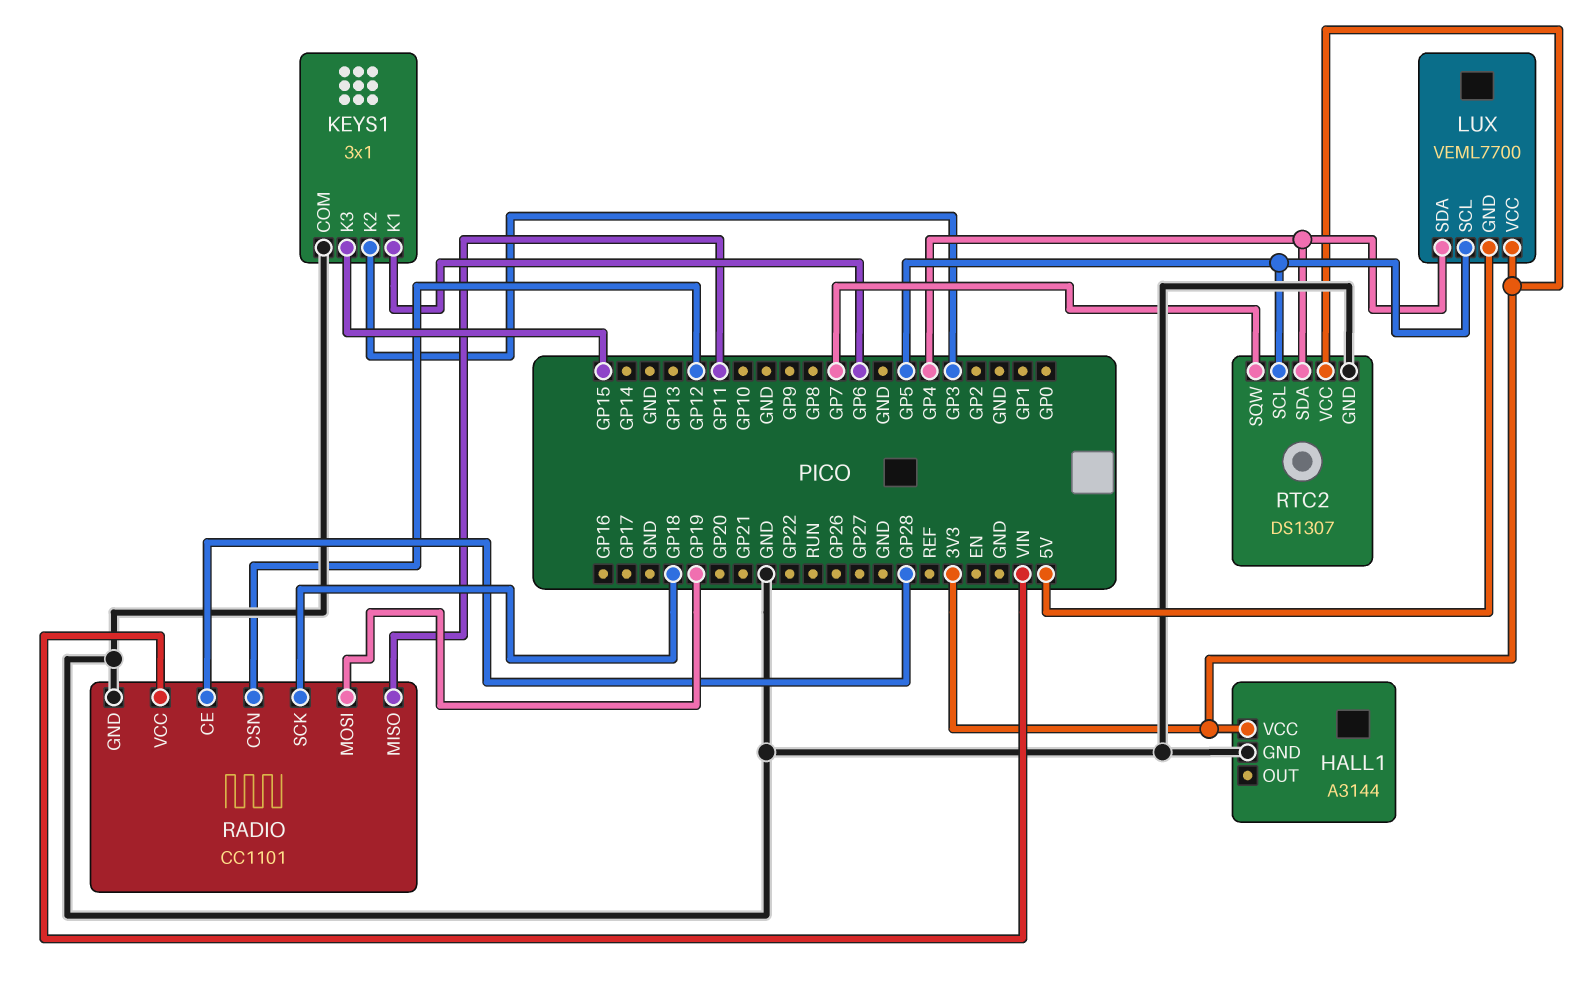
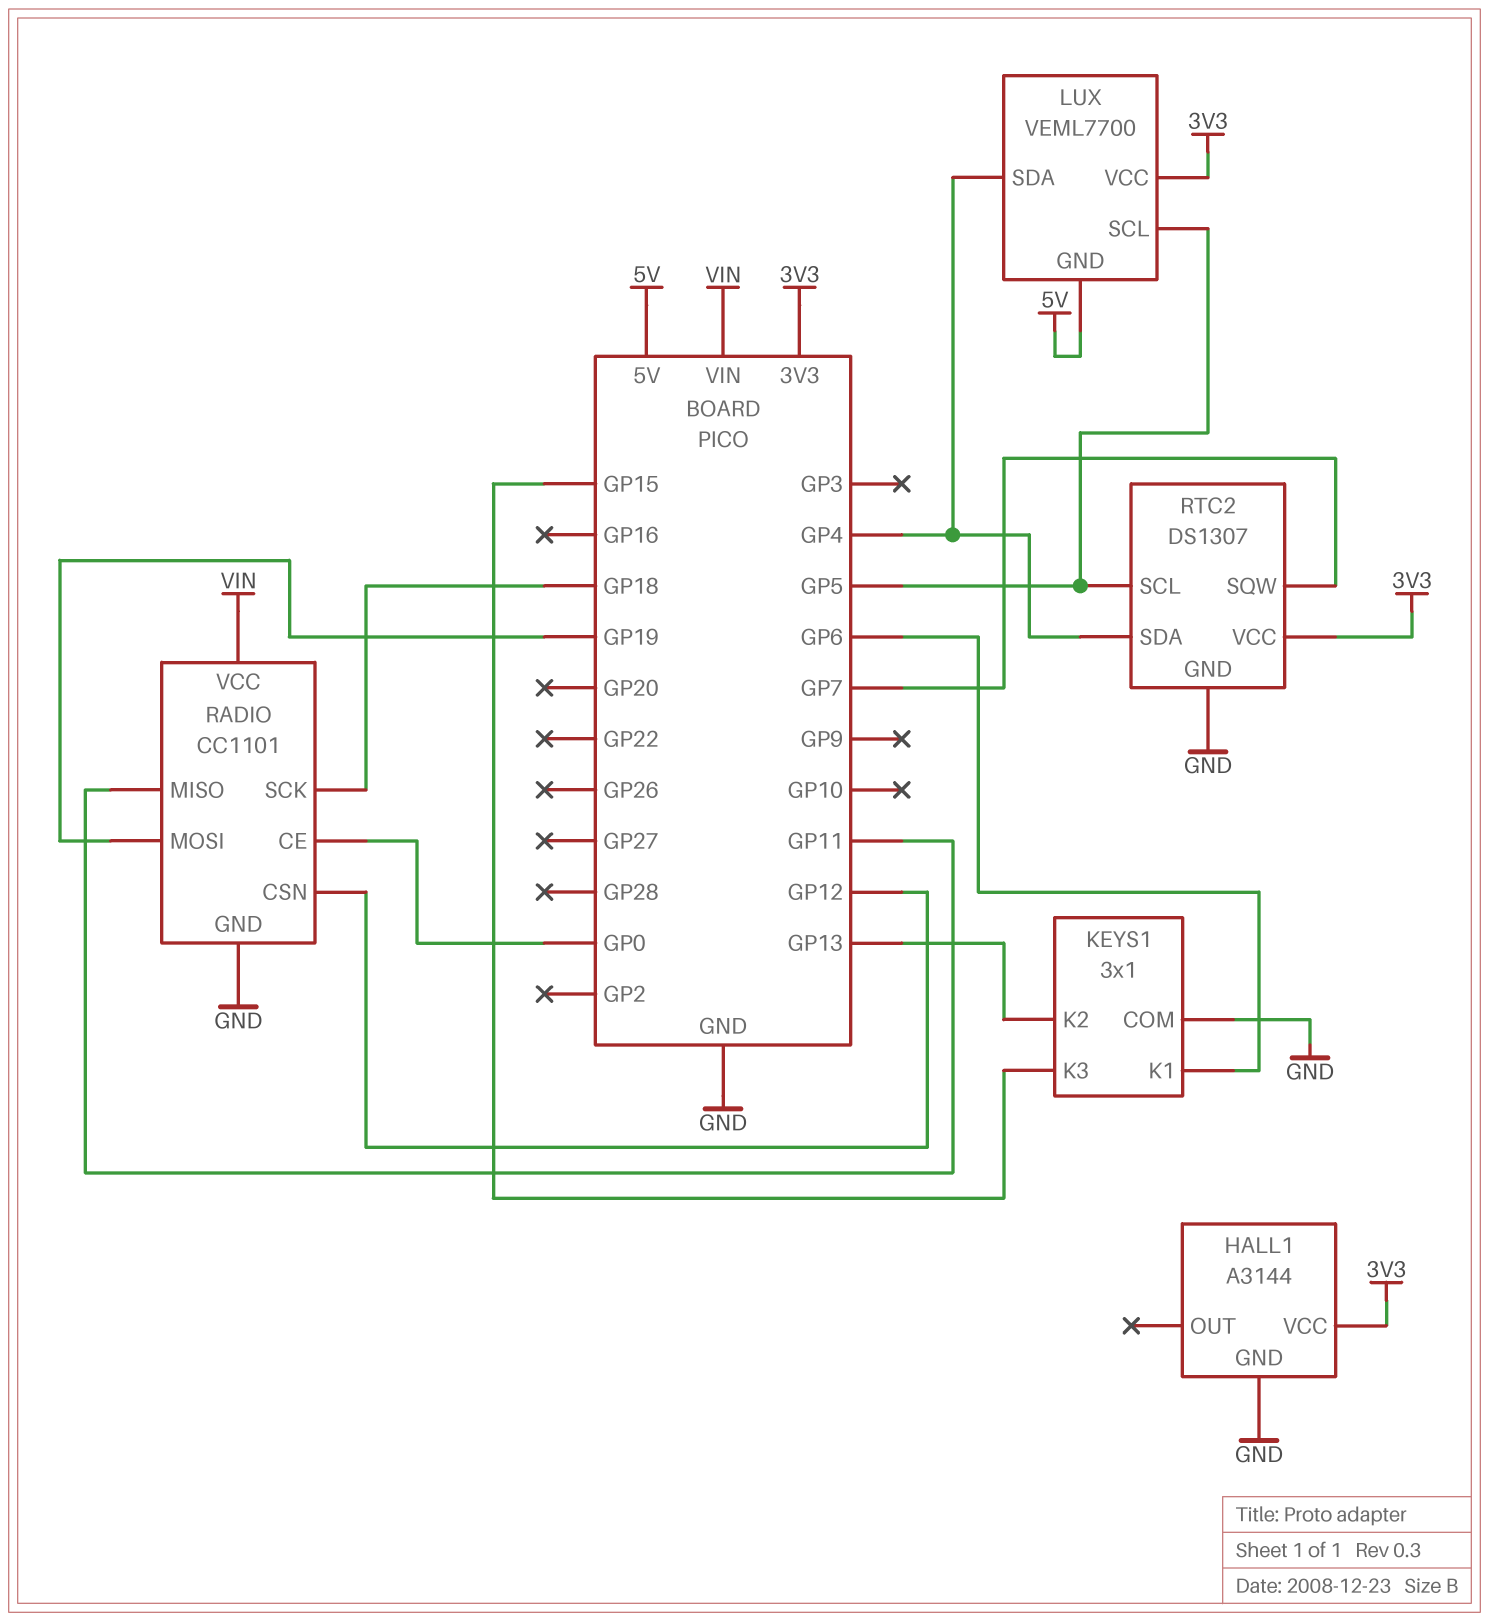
KEYS1 pin K2: GP3 -> GP13
RADIO pin CE: GP28 -> GP0

